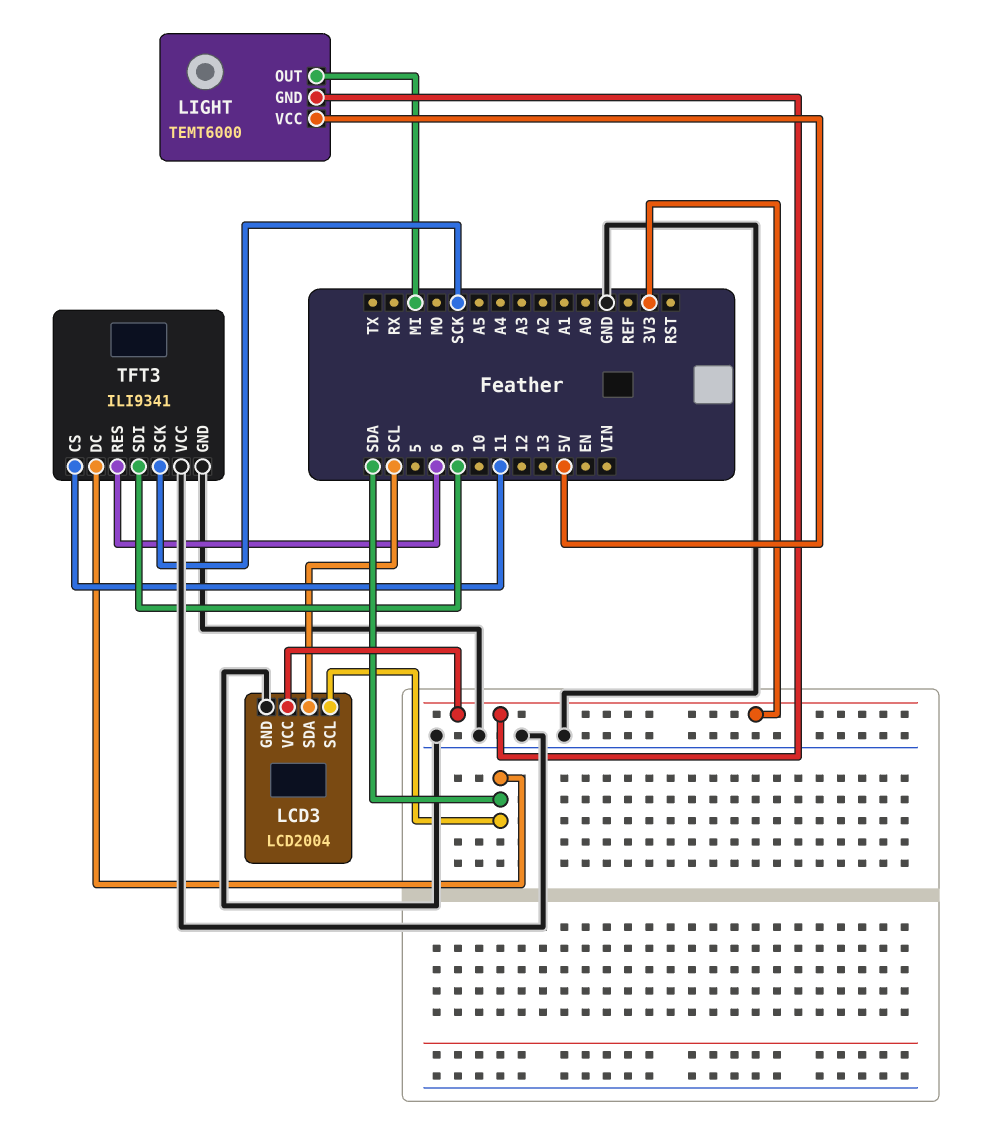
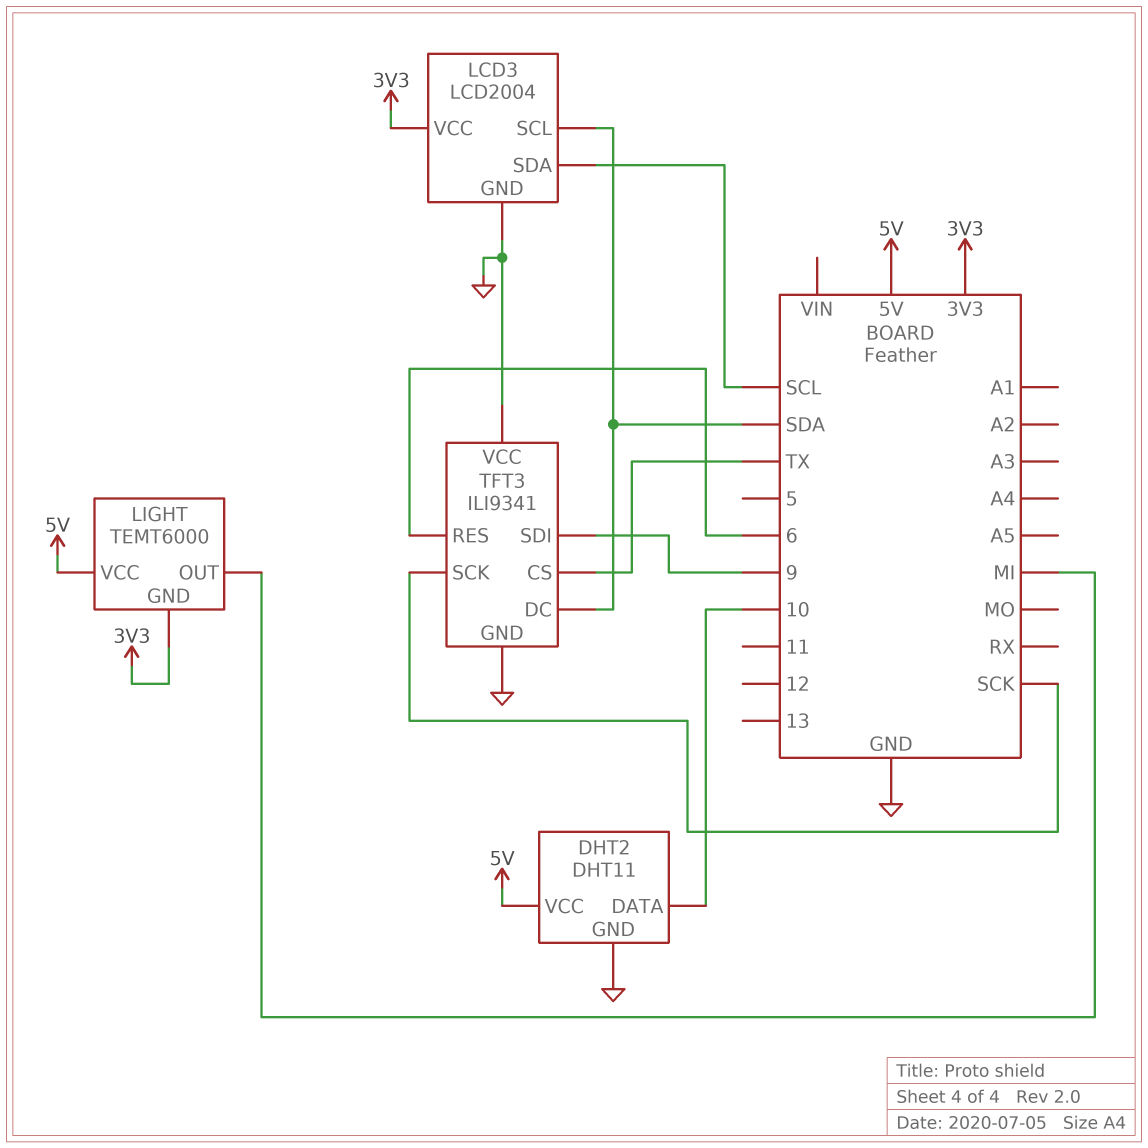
DHT2: none -> DHT11
DHT2 pin DATA: none -> 10
DHT2 pin GND: none -> GND
DHT2 pin VCC: none -> 5V
TFT3 pin CS: 11 -> TX

